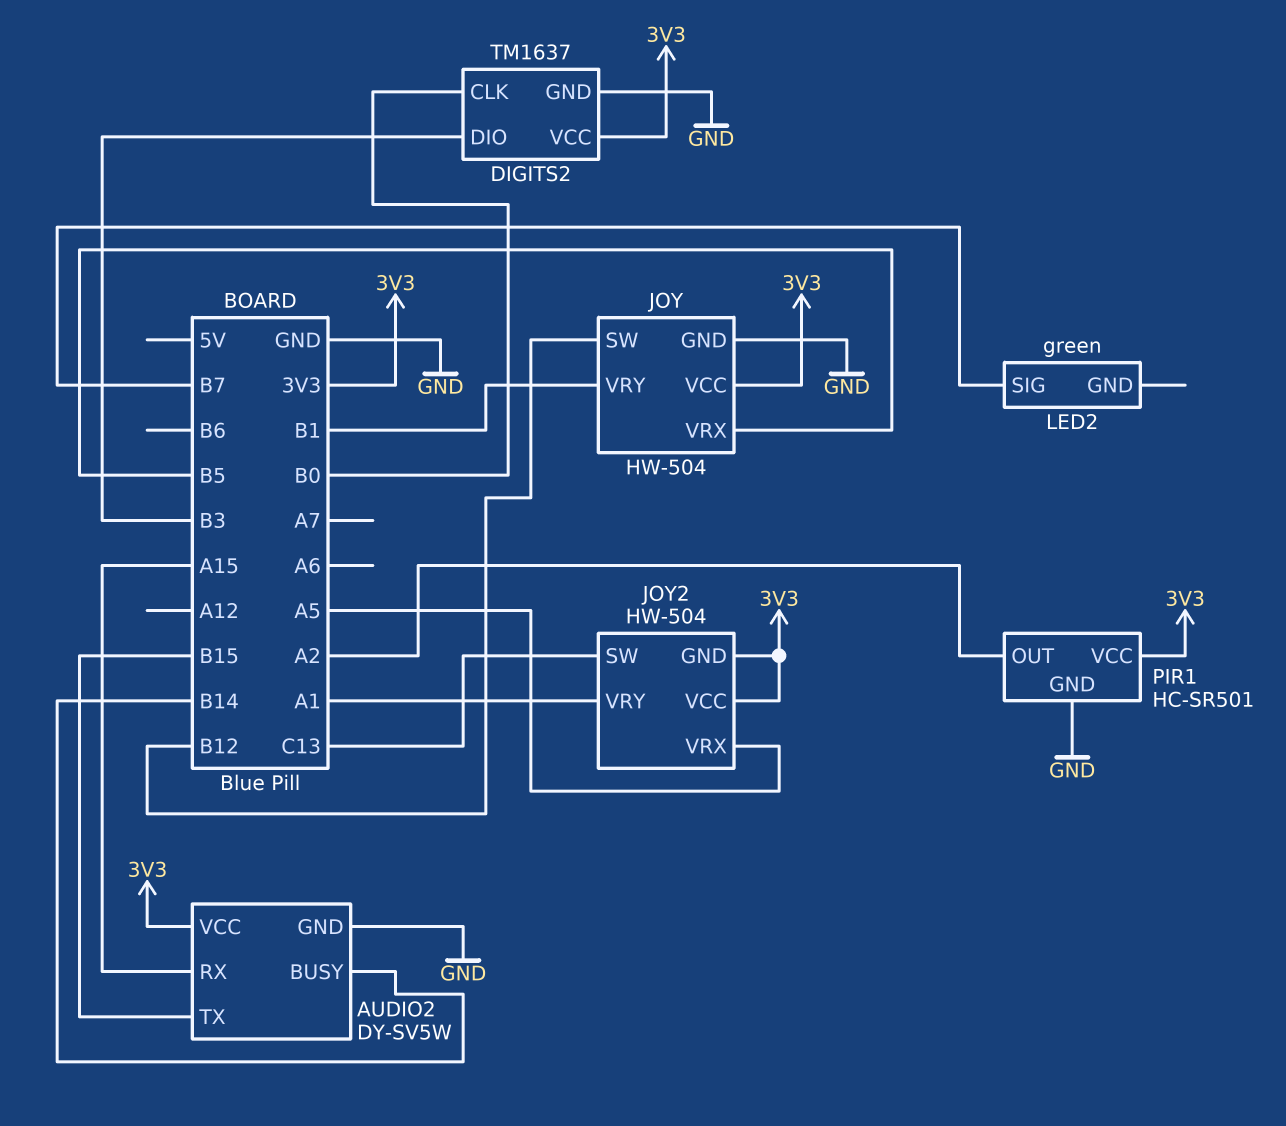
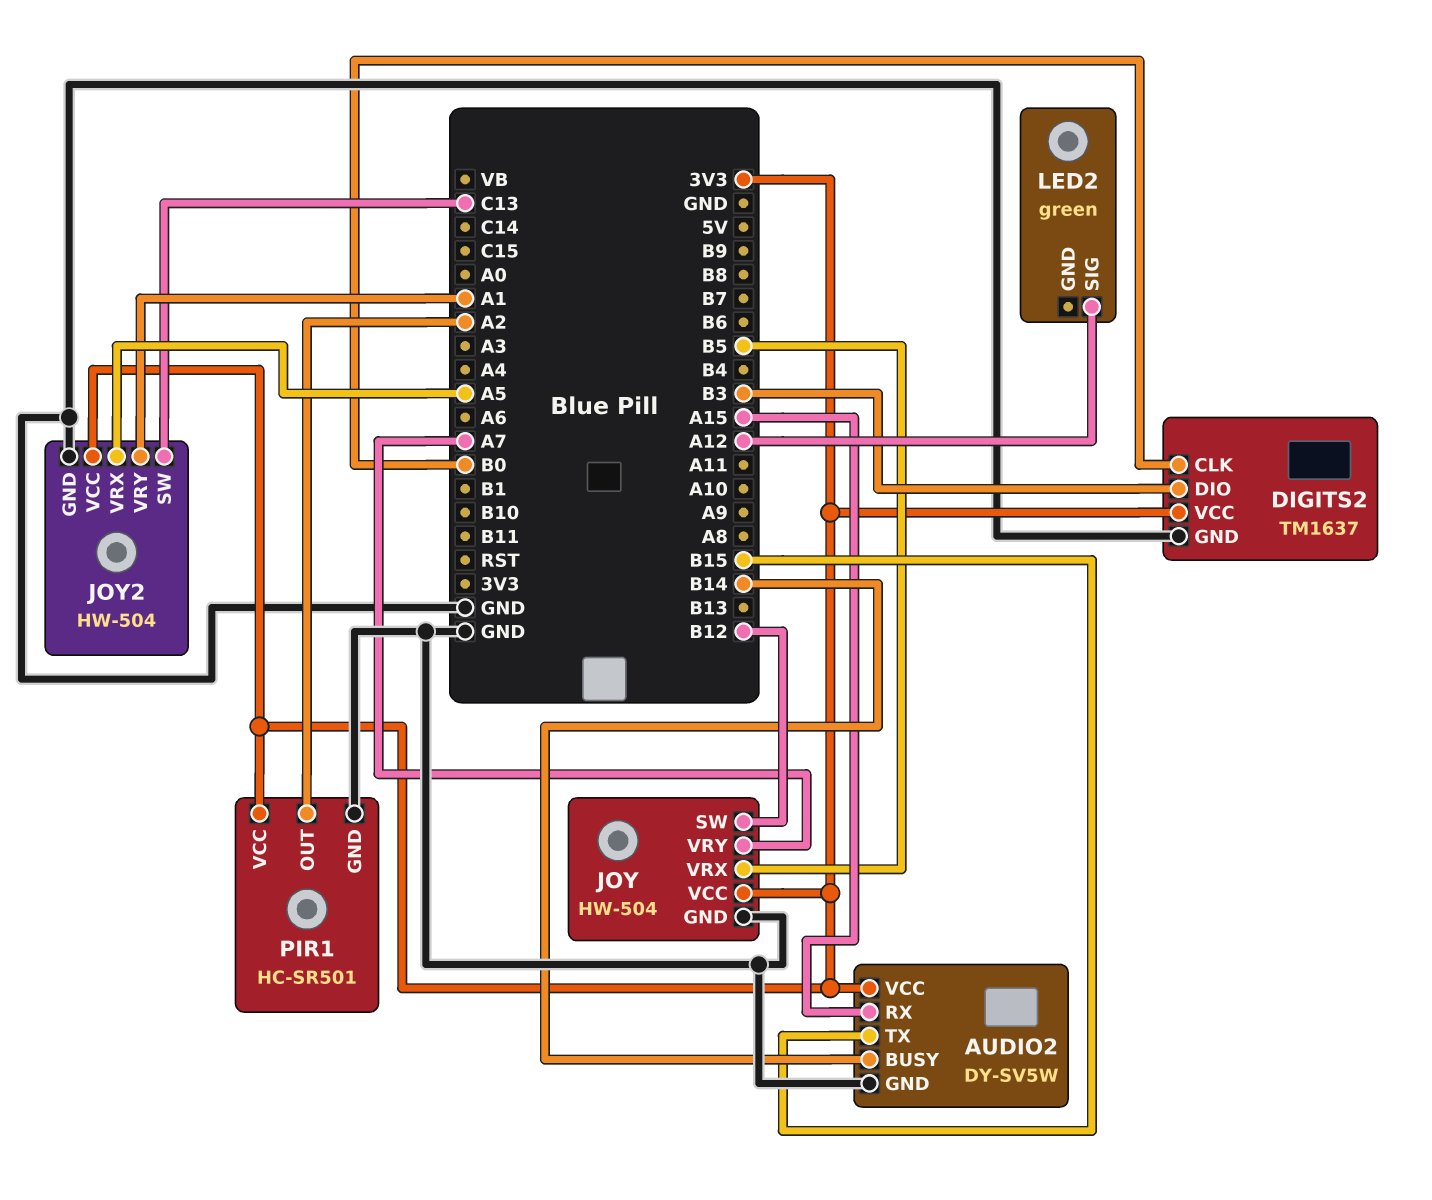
JOY pin VRY: B1 -> A7
JOY2 pin GND: 3V3 -> GND
LED2 pin SIG: B7 -> A12

